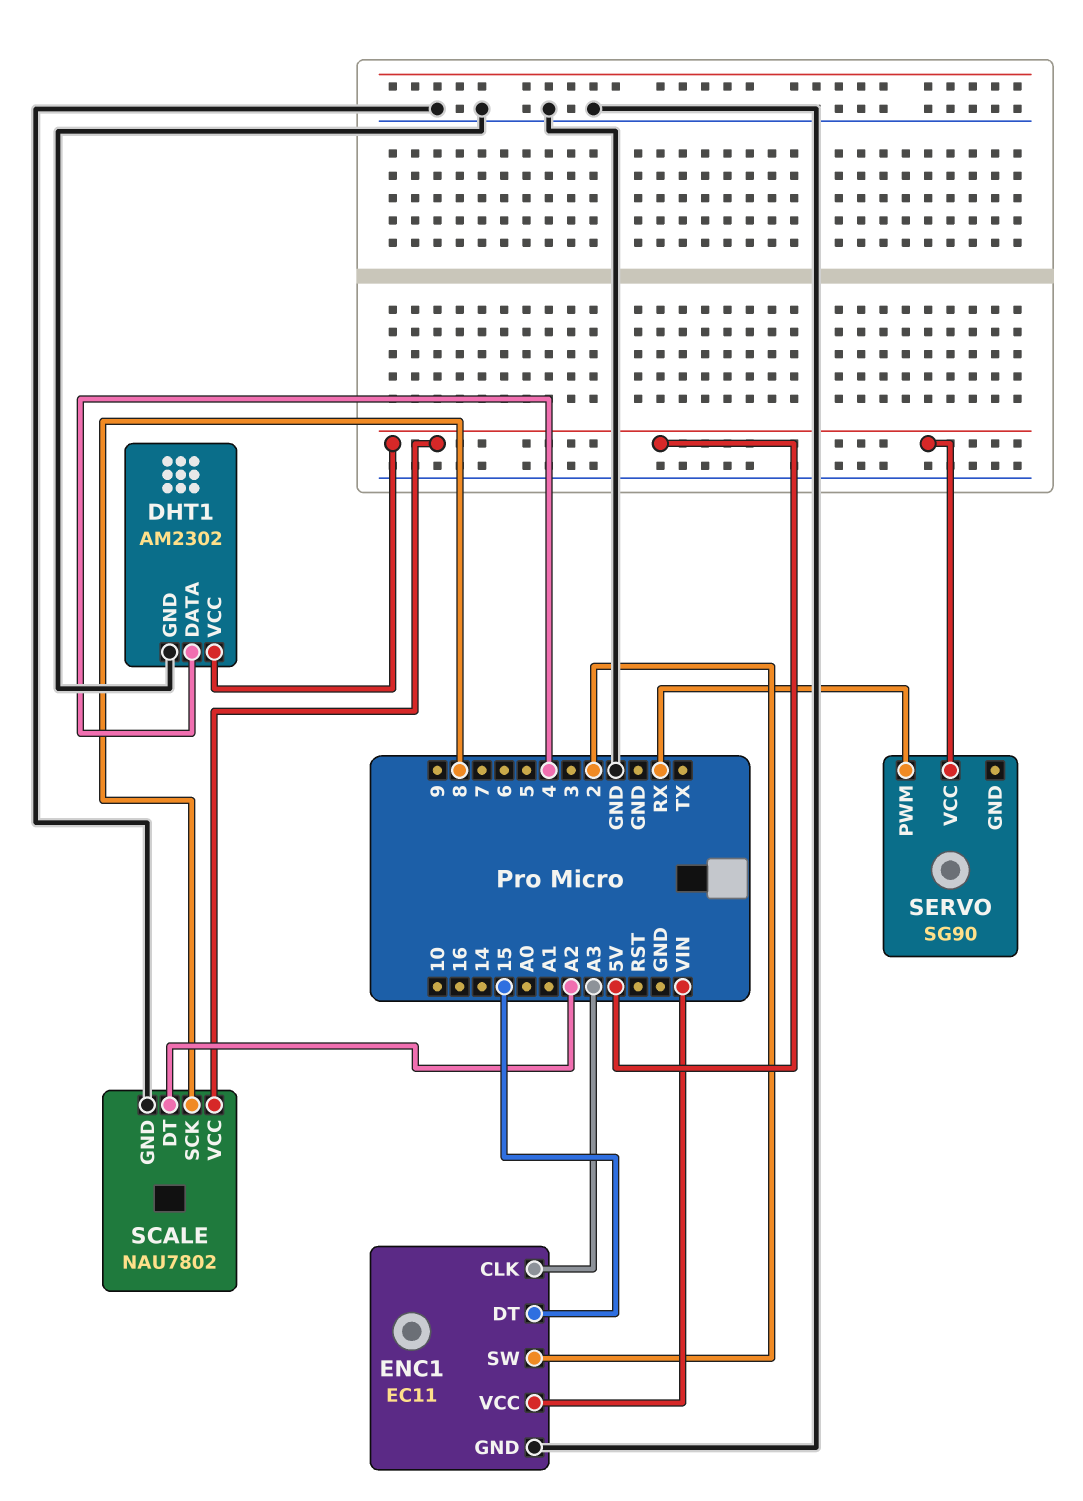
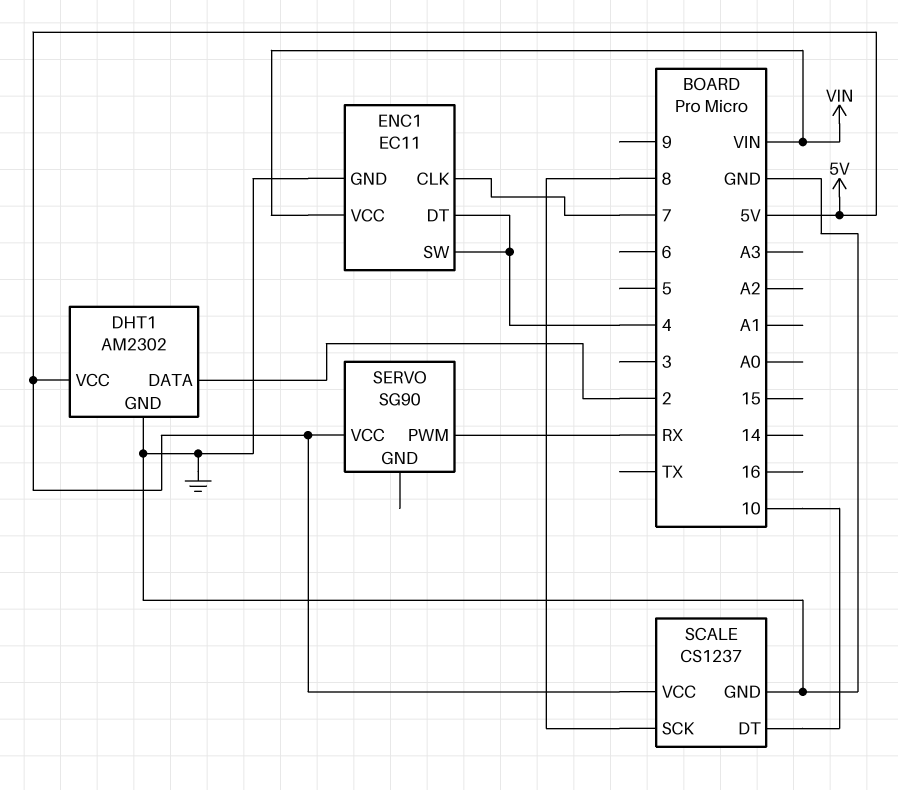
DHT1 pin DATA: 4 -> 2
ENC1 pin CLK: A3 -> 7
ENC1 pin DT: 15 -> 4
ENC1 pin SW: 2 -> 4
SCALE: NAU7802 -> CS1237
SCALE pin DT: A2 -> 10

